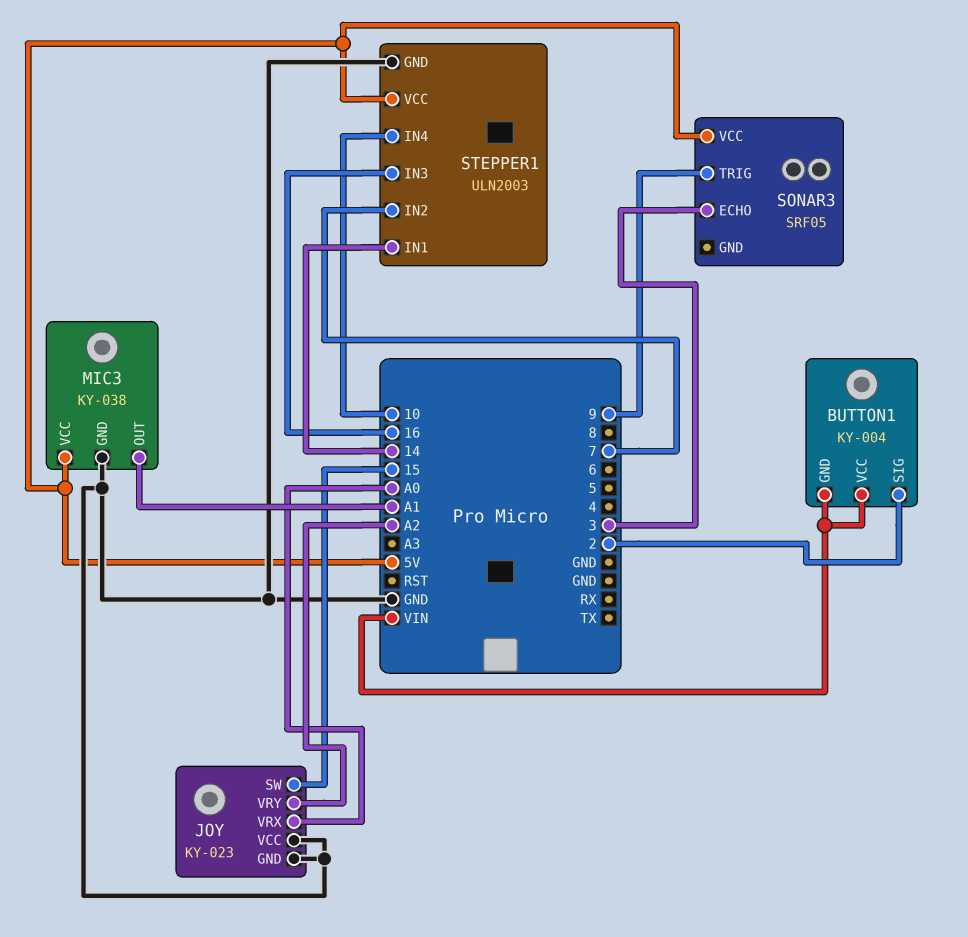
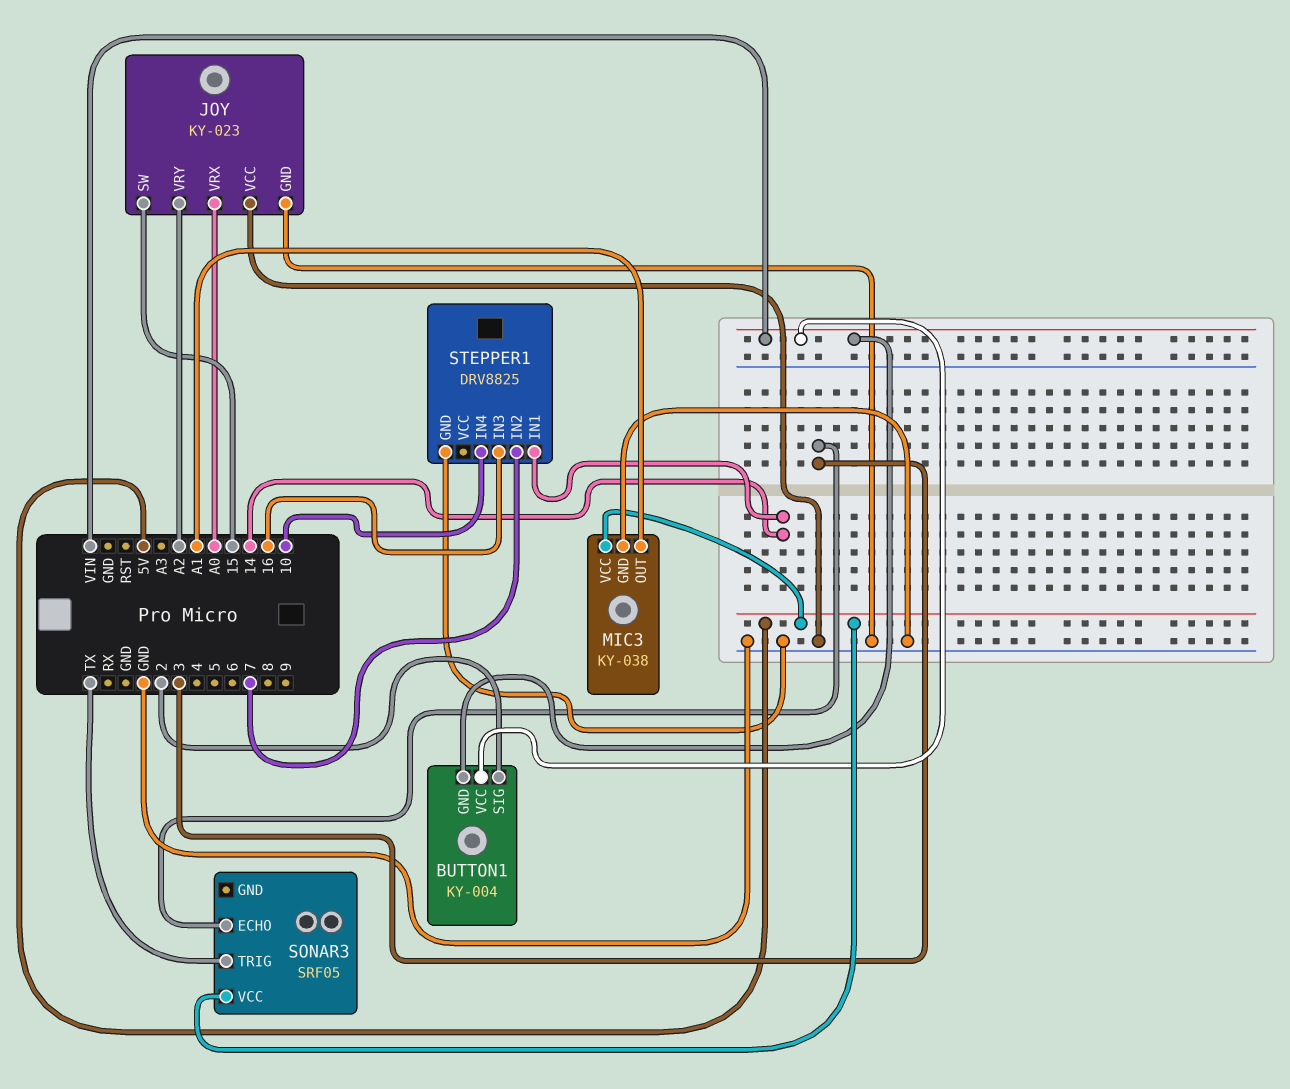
SONAR3 pin TRIG: 9 -> TX
STEPPER1: ULN2003 -> DRV8825
STEPPER1 pin VCC: 5V -> none

